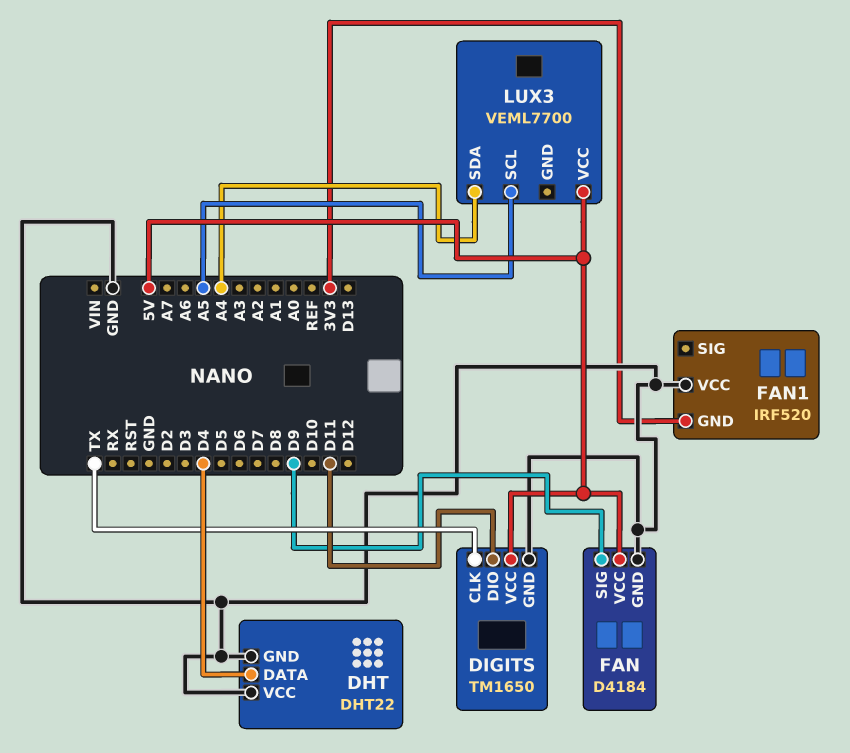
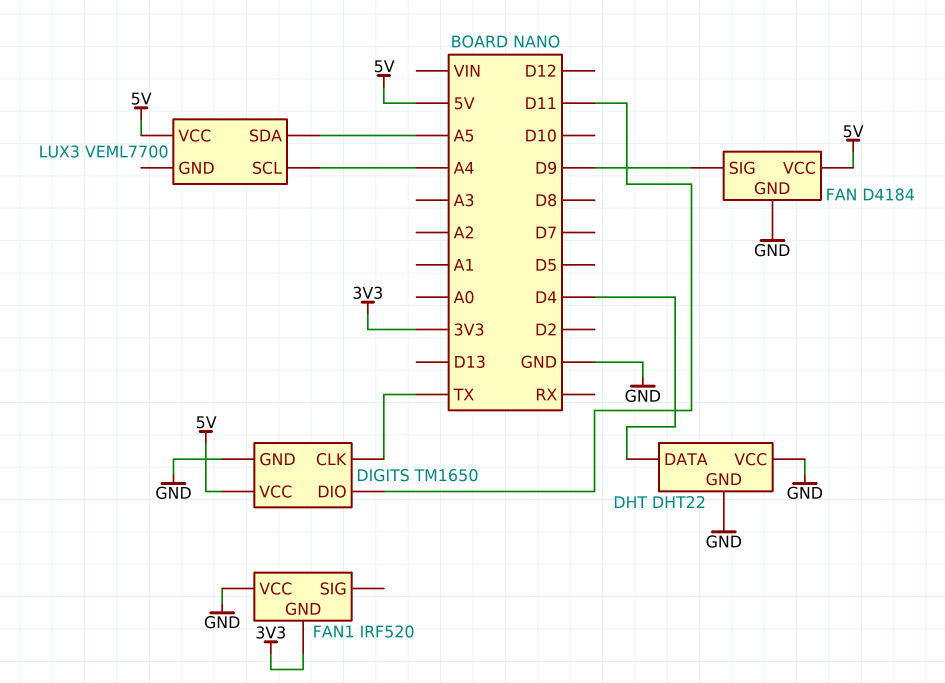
LUX3 pin SCL: A5 -> A4
LUX3 pin SDA: A4 -> A5

